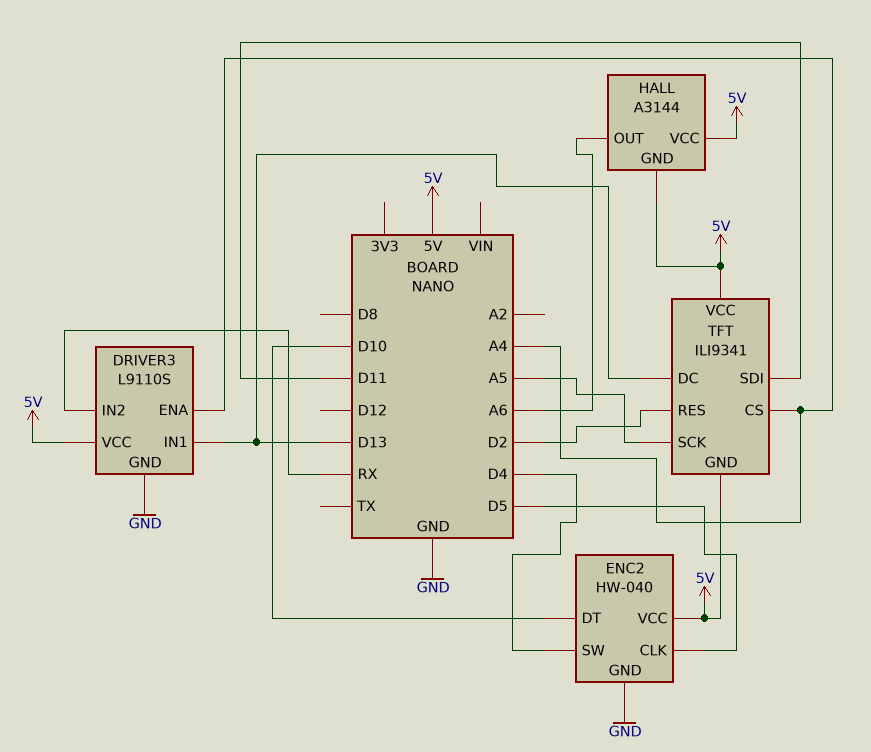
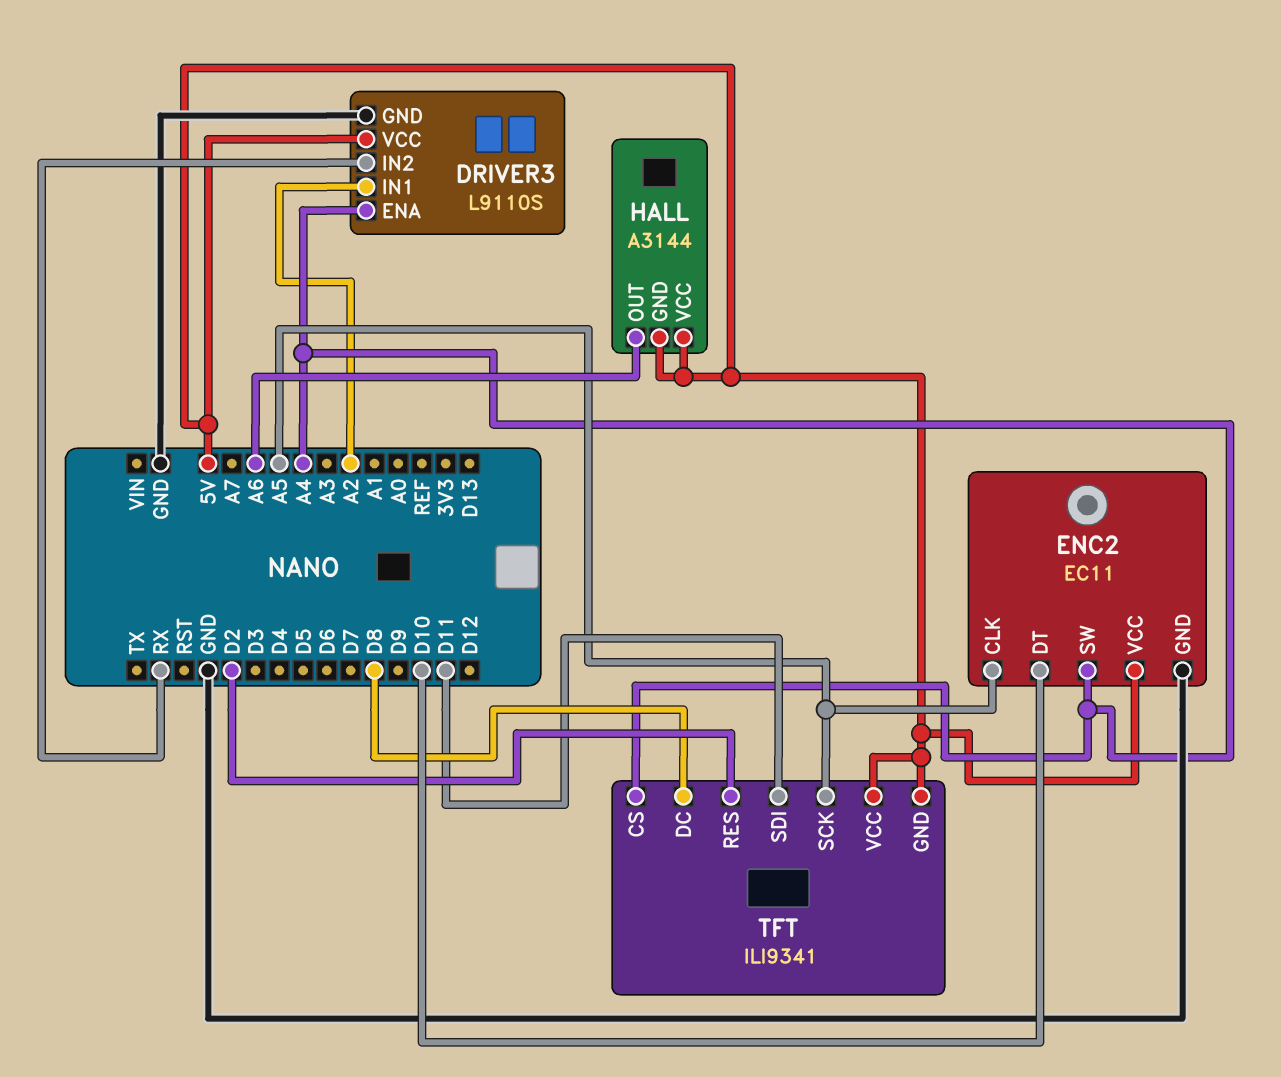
DRIVER3 pin IN1: D13 -> A2
ENC2: HW-040 -> EC11
ENC2 pin CLK: D5 -> A5
ENC2 pin SW: D4 -> A4
TFT pin DC: D13 -> D8

